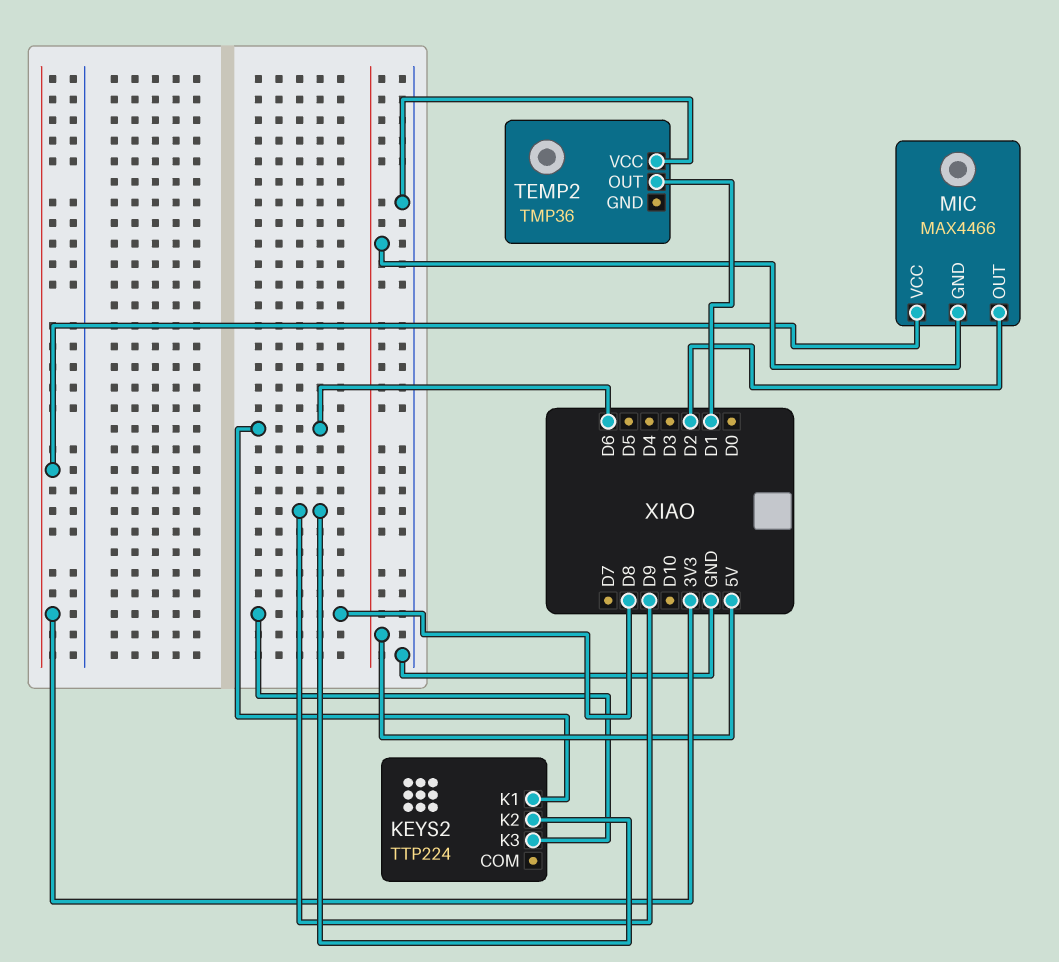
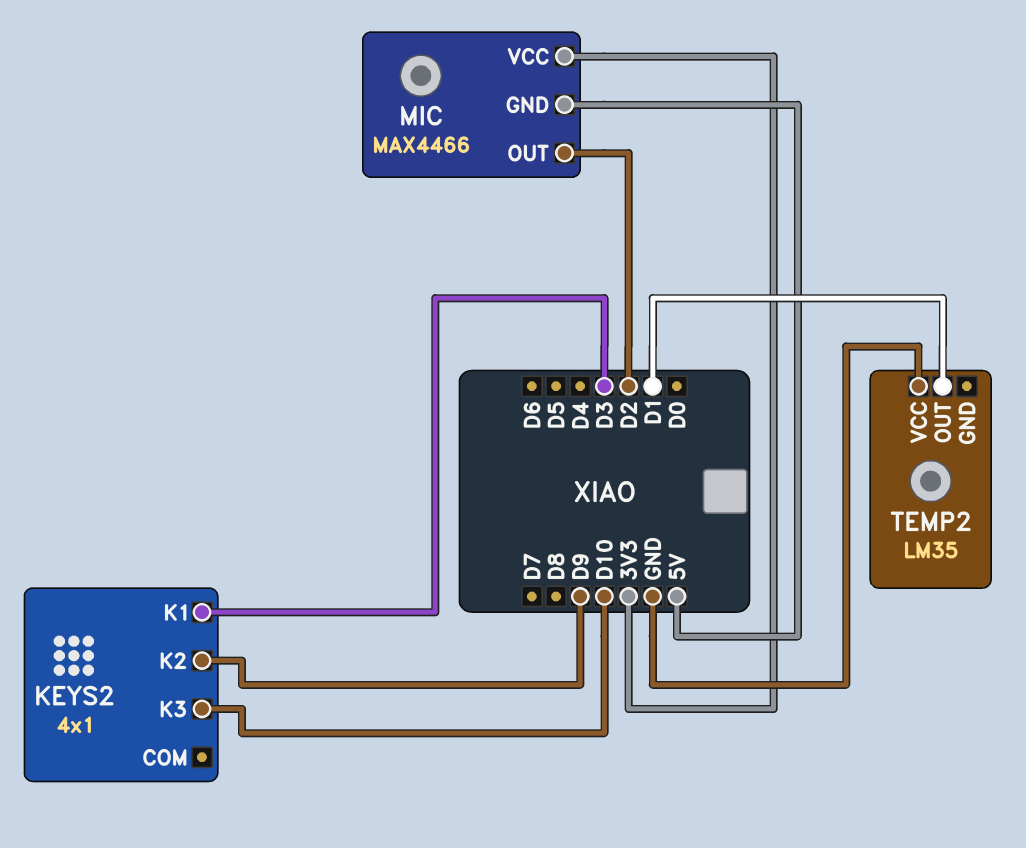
KEYS2: TTP224 -> 4x1
KEYS2 pin K1: D6 -> D3
KEYS2 pin K3: D8 -> D10
TEMP2: TMP36 -> LM35

